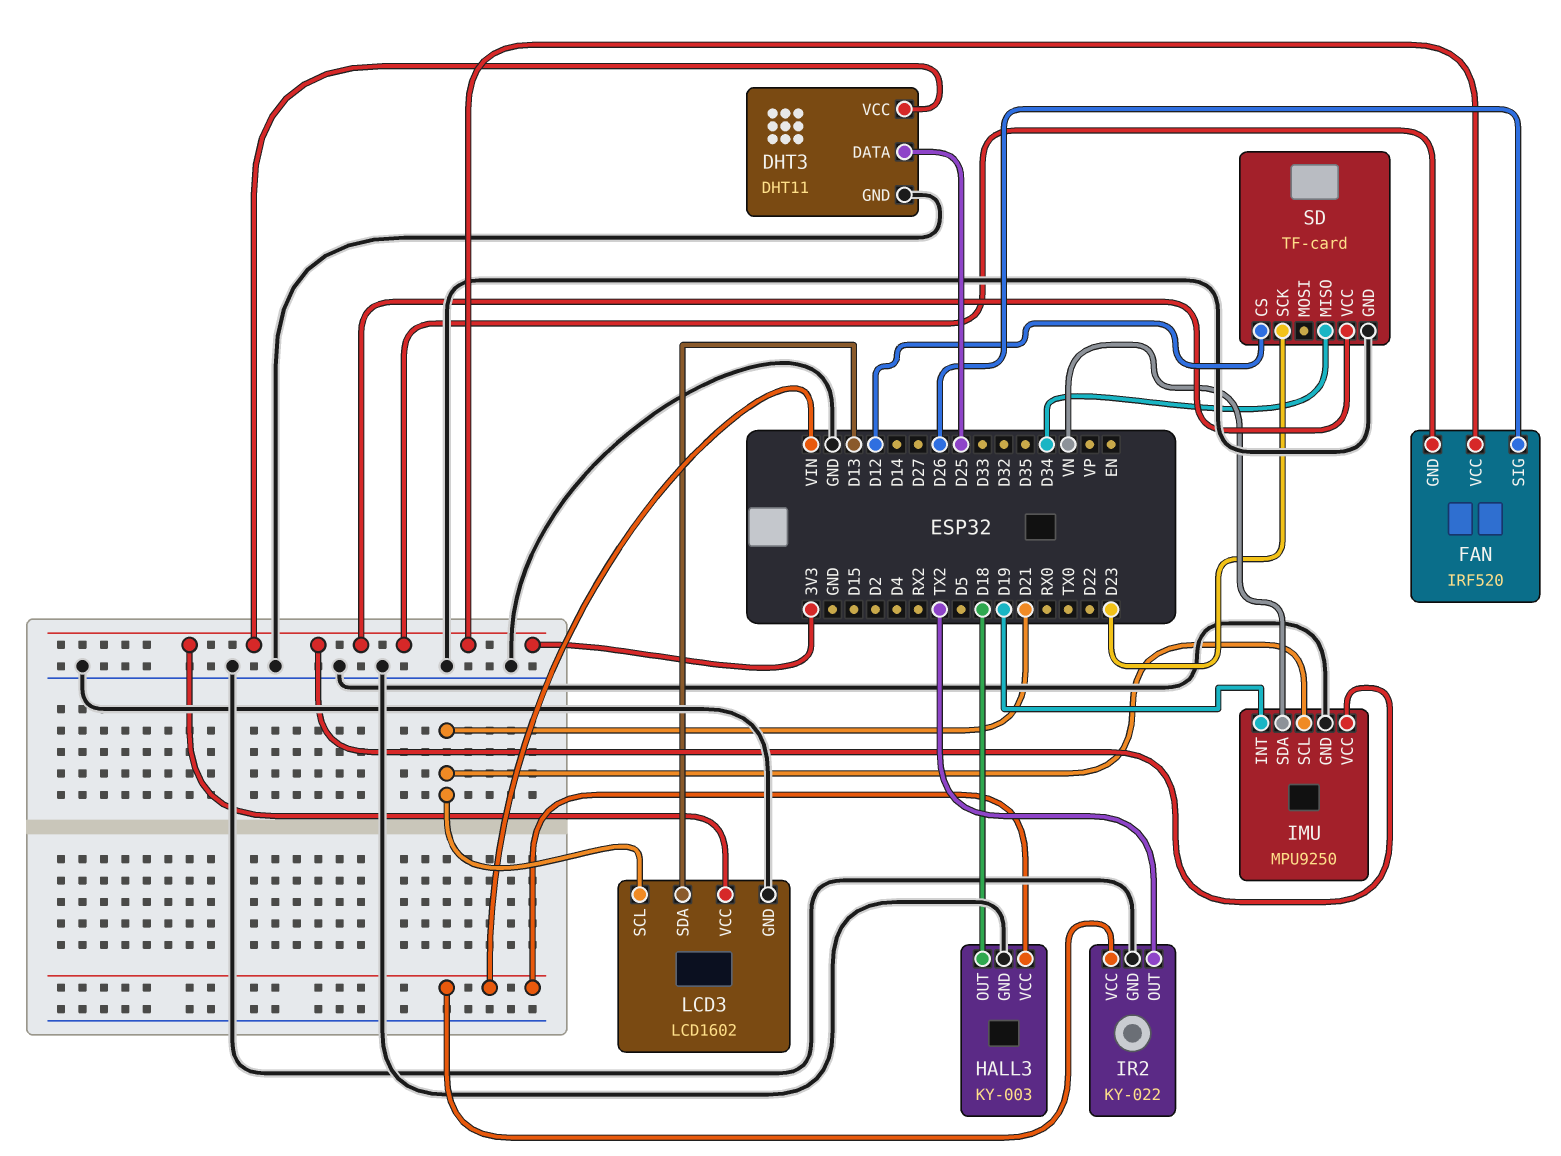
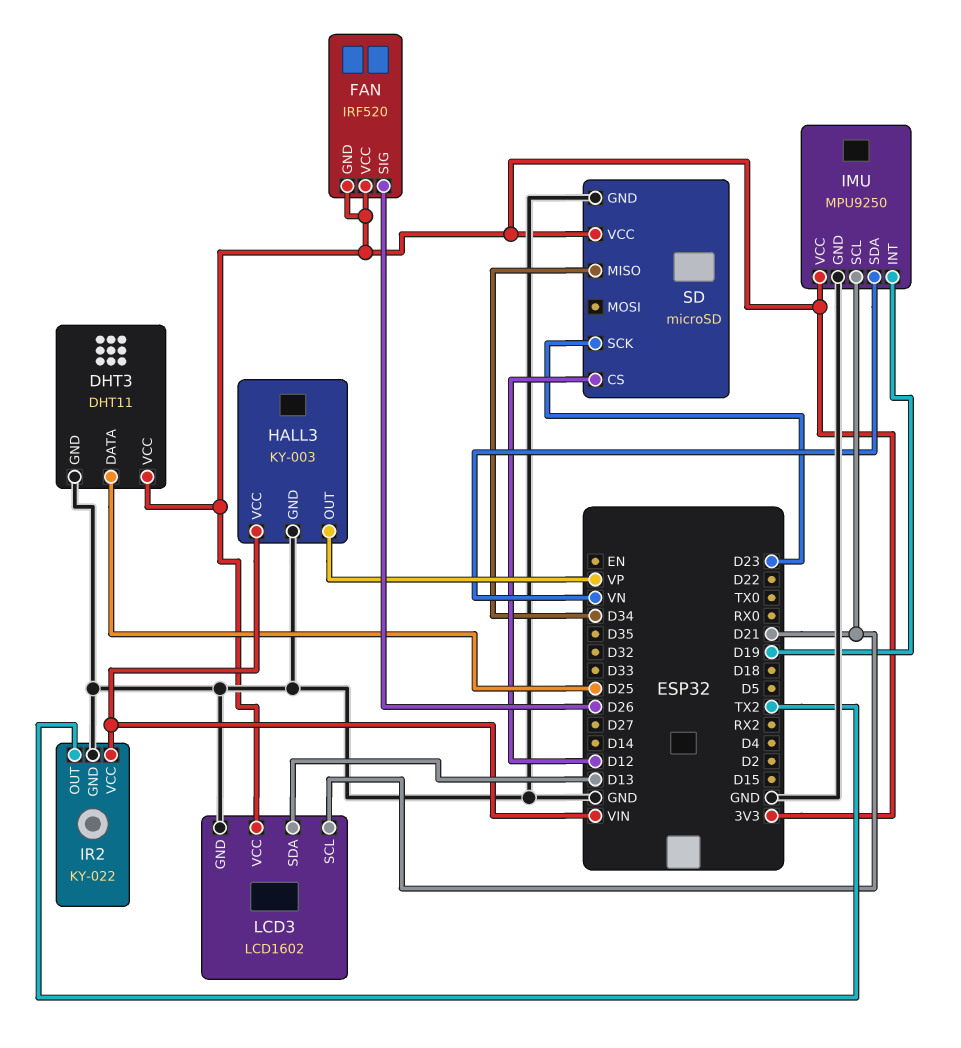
HALL3 pin OUT: D18 -> VP
SD: TF-card -> microSD

